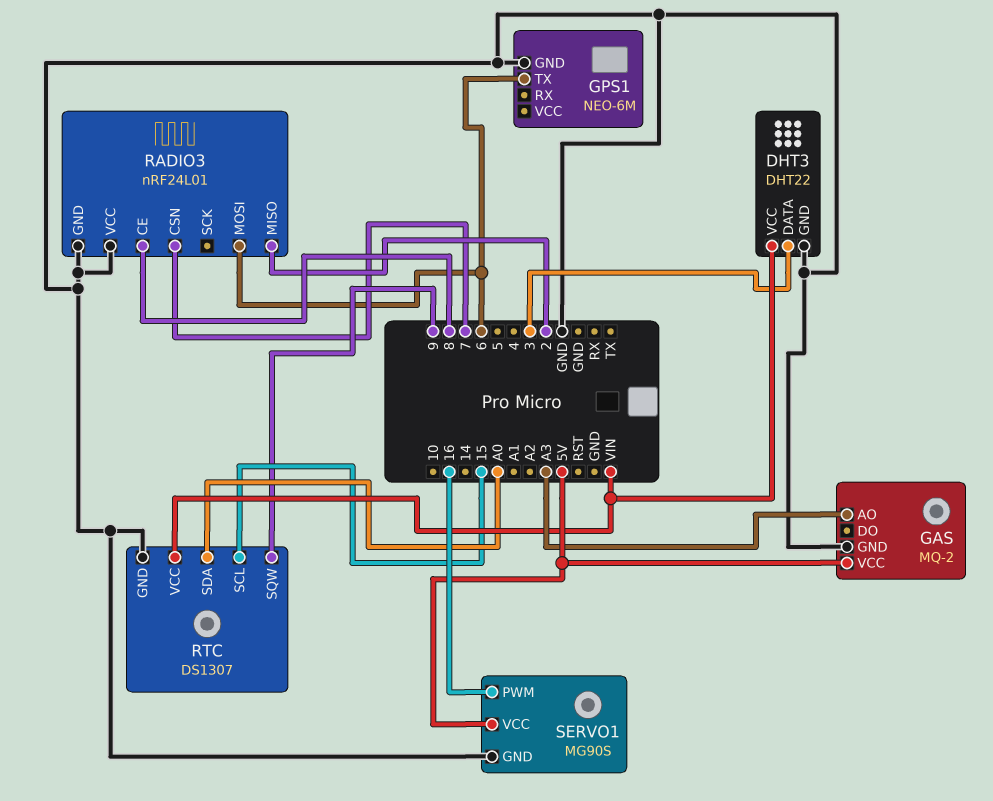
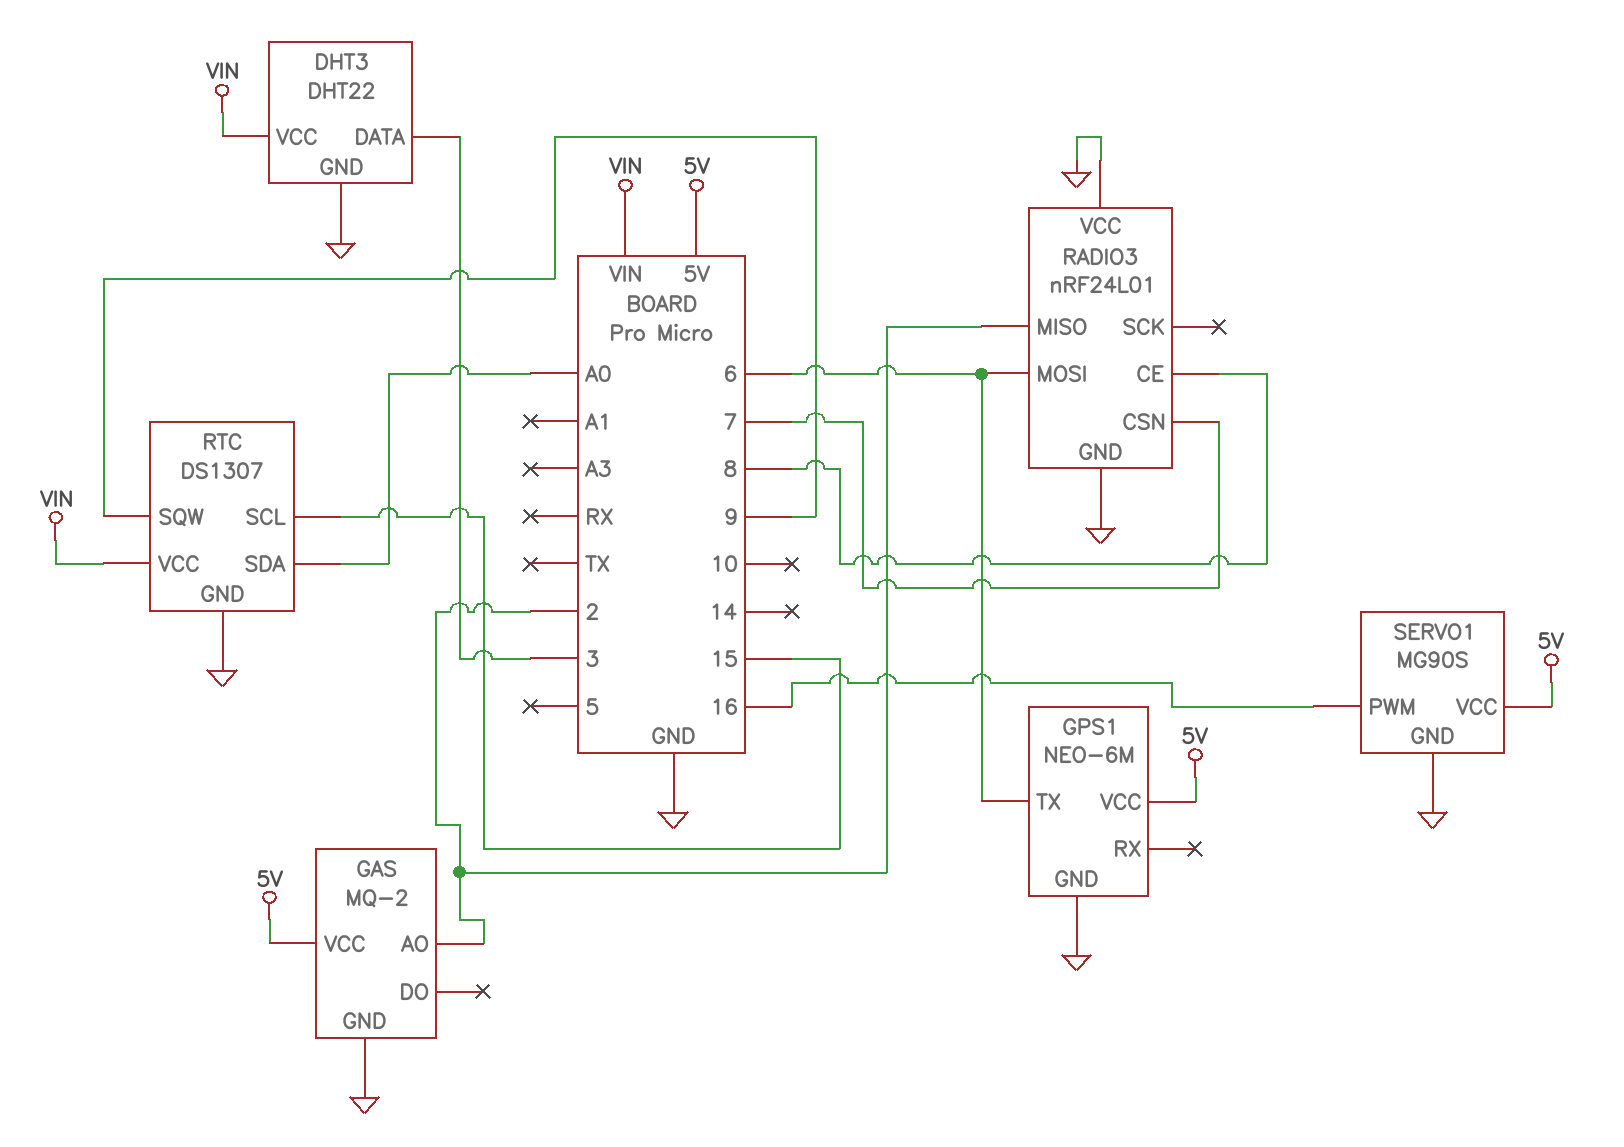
GAS pin AO: A3 -> 2
GPS1 pin VCC: none -> 5V

